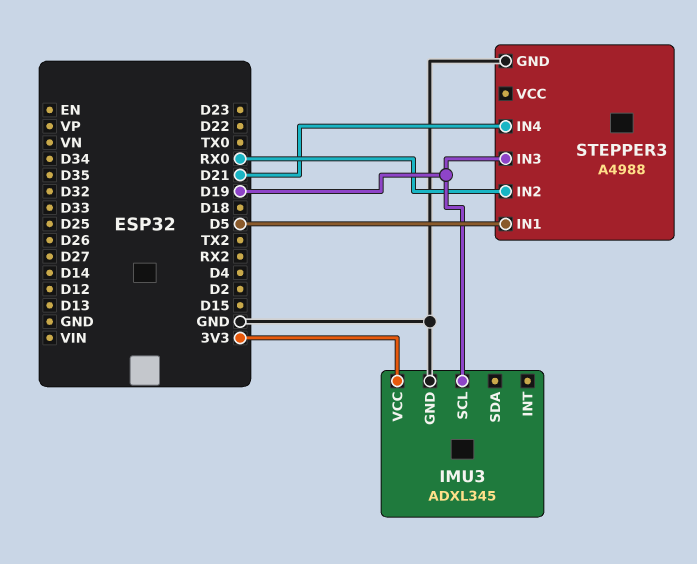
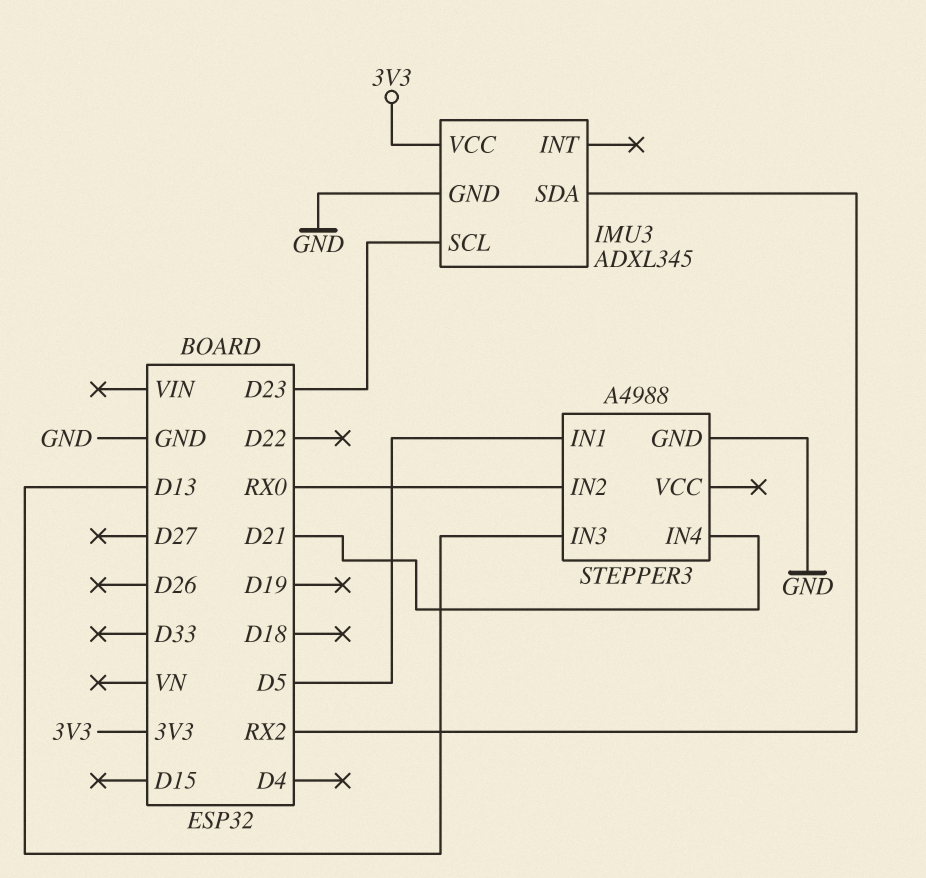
IMU3 pin SCL: D19 -> D23
IMU3 pin SDA: none -> RX2
STEPPER3 pin IN3: D19 -> D13

